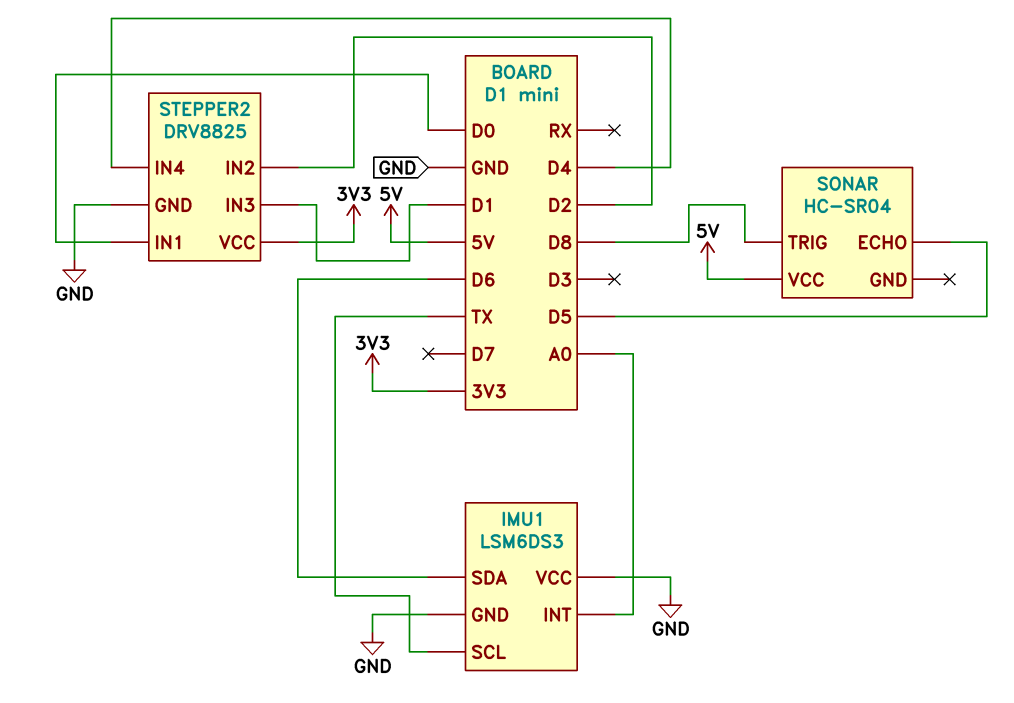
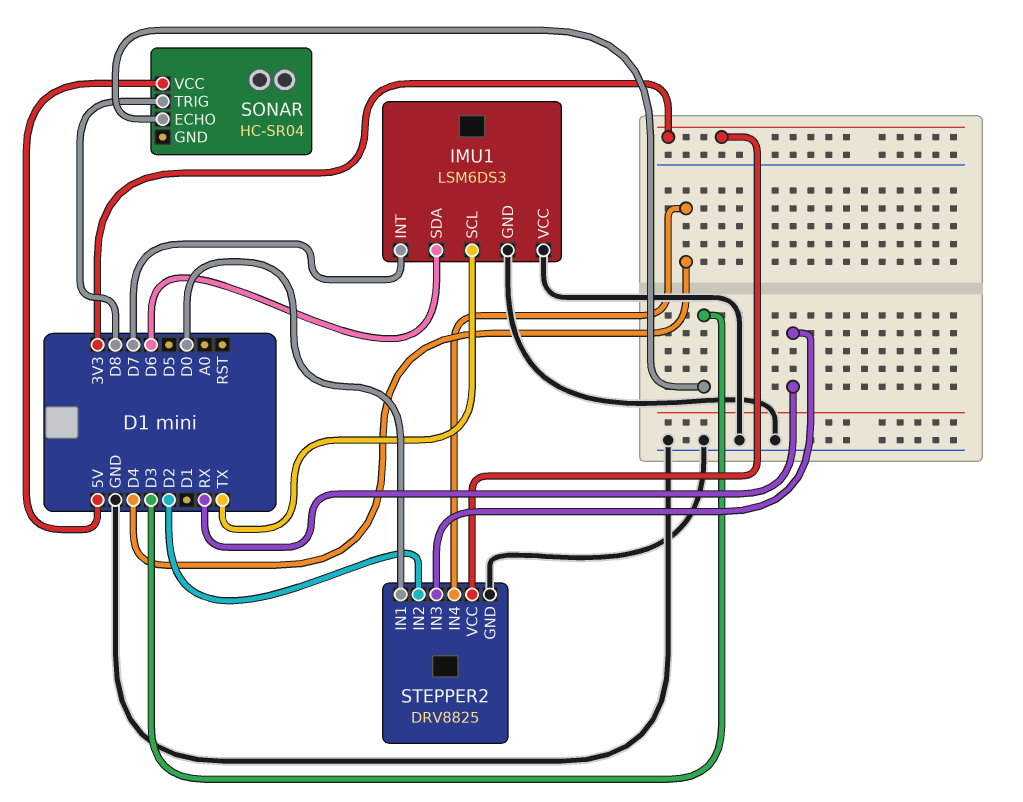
IMU1 pin INT: A0 -> D7
SONAR pin ECHO: D5 -> D3
STEPPER2 pin IN3: D1 -> RX

